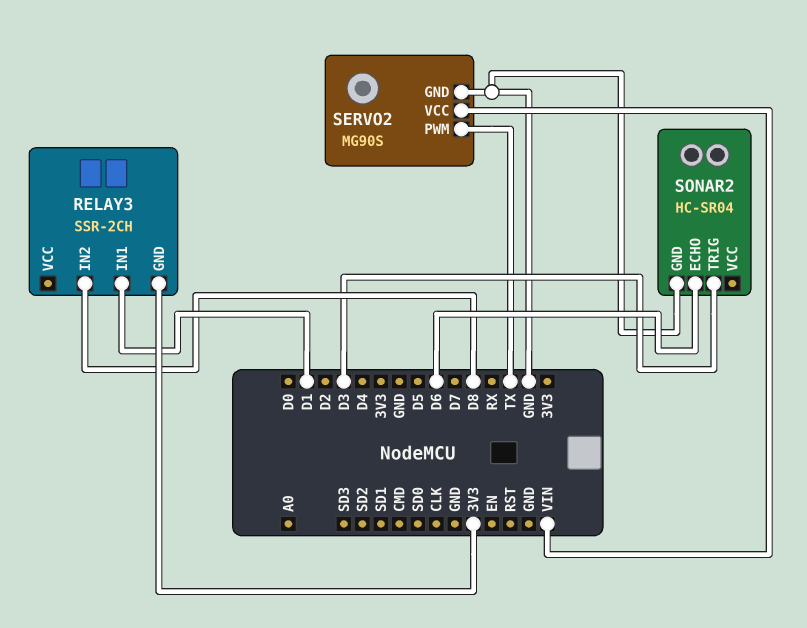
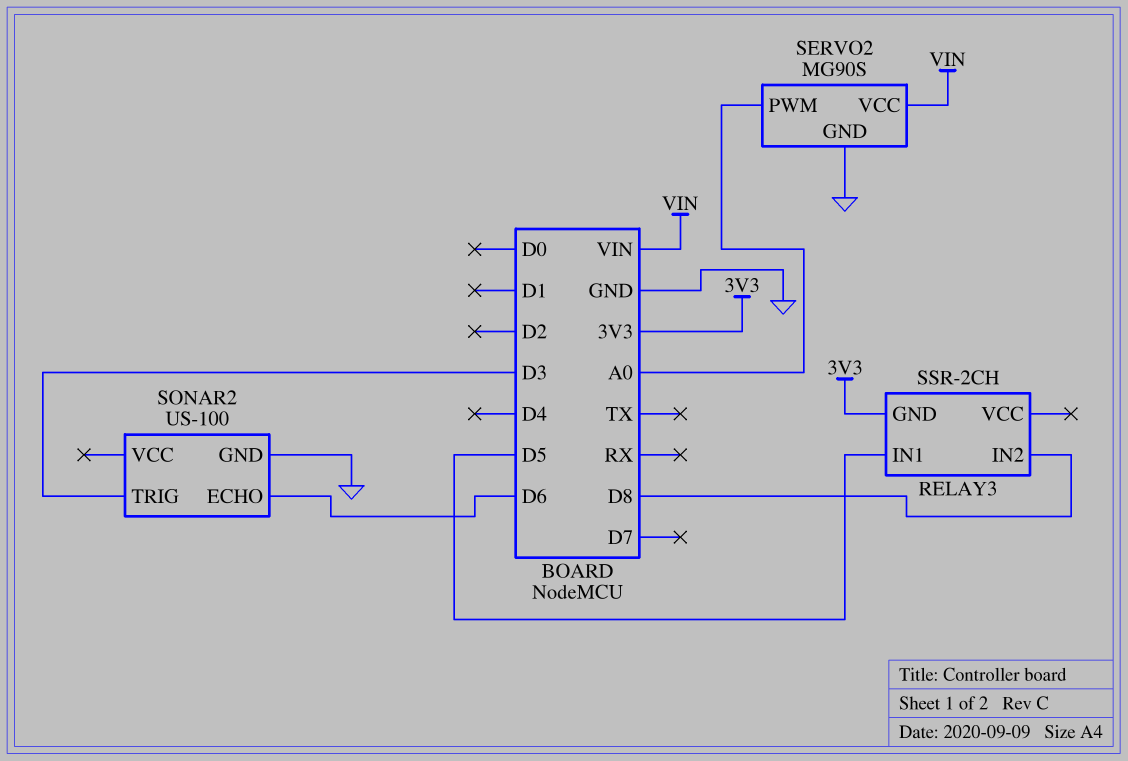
RELAY3 pin IN1: D1 -> D5
SERVO2 pin PWM: TX -> A0
SONAR2: HC-SR04 -> US-100

